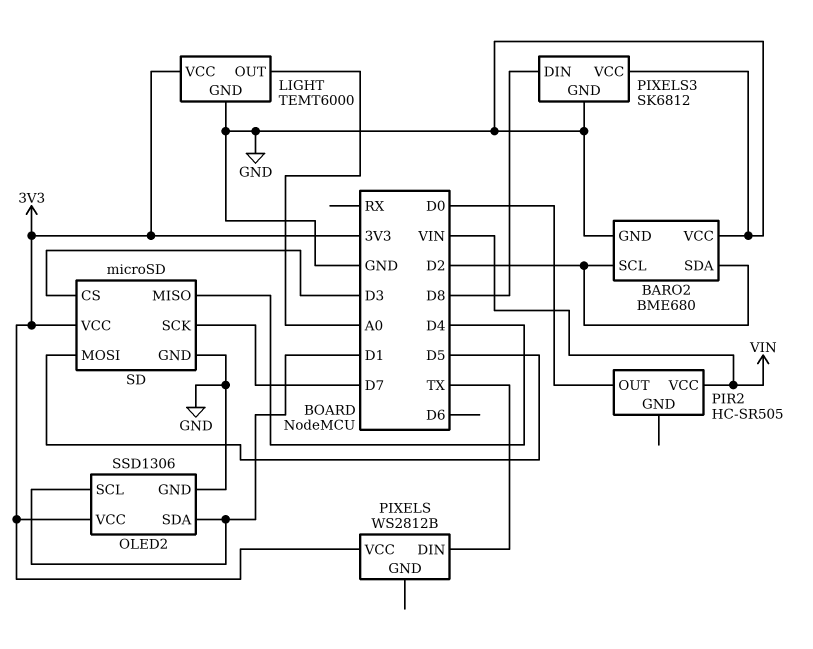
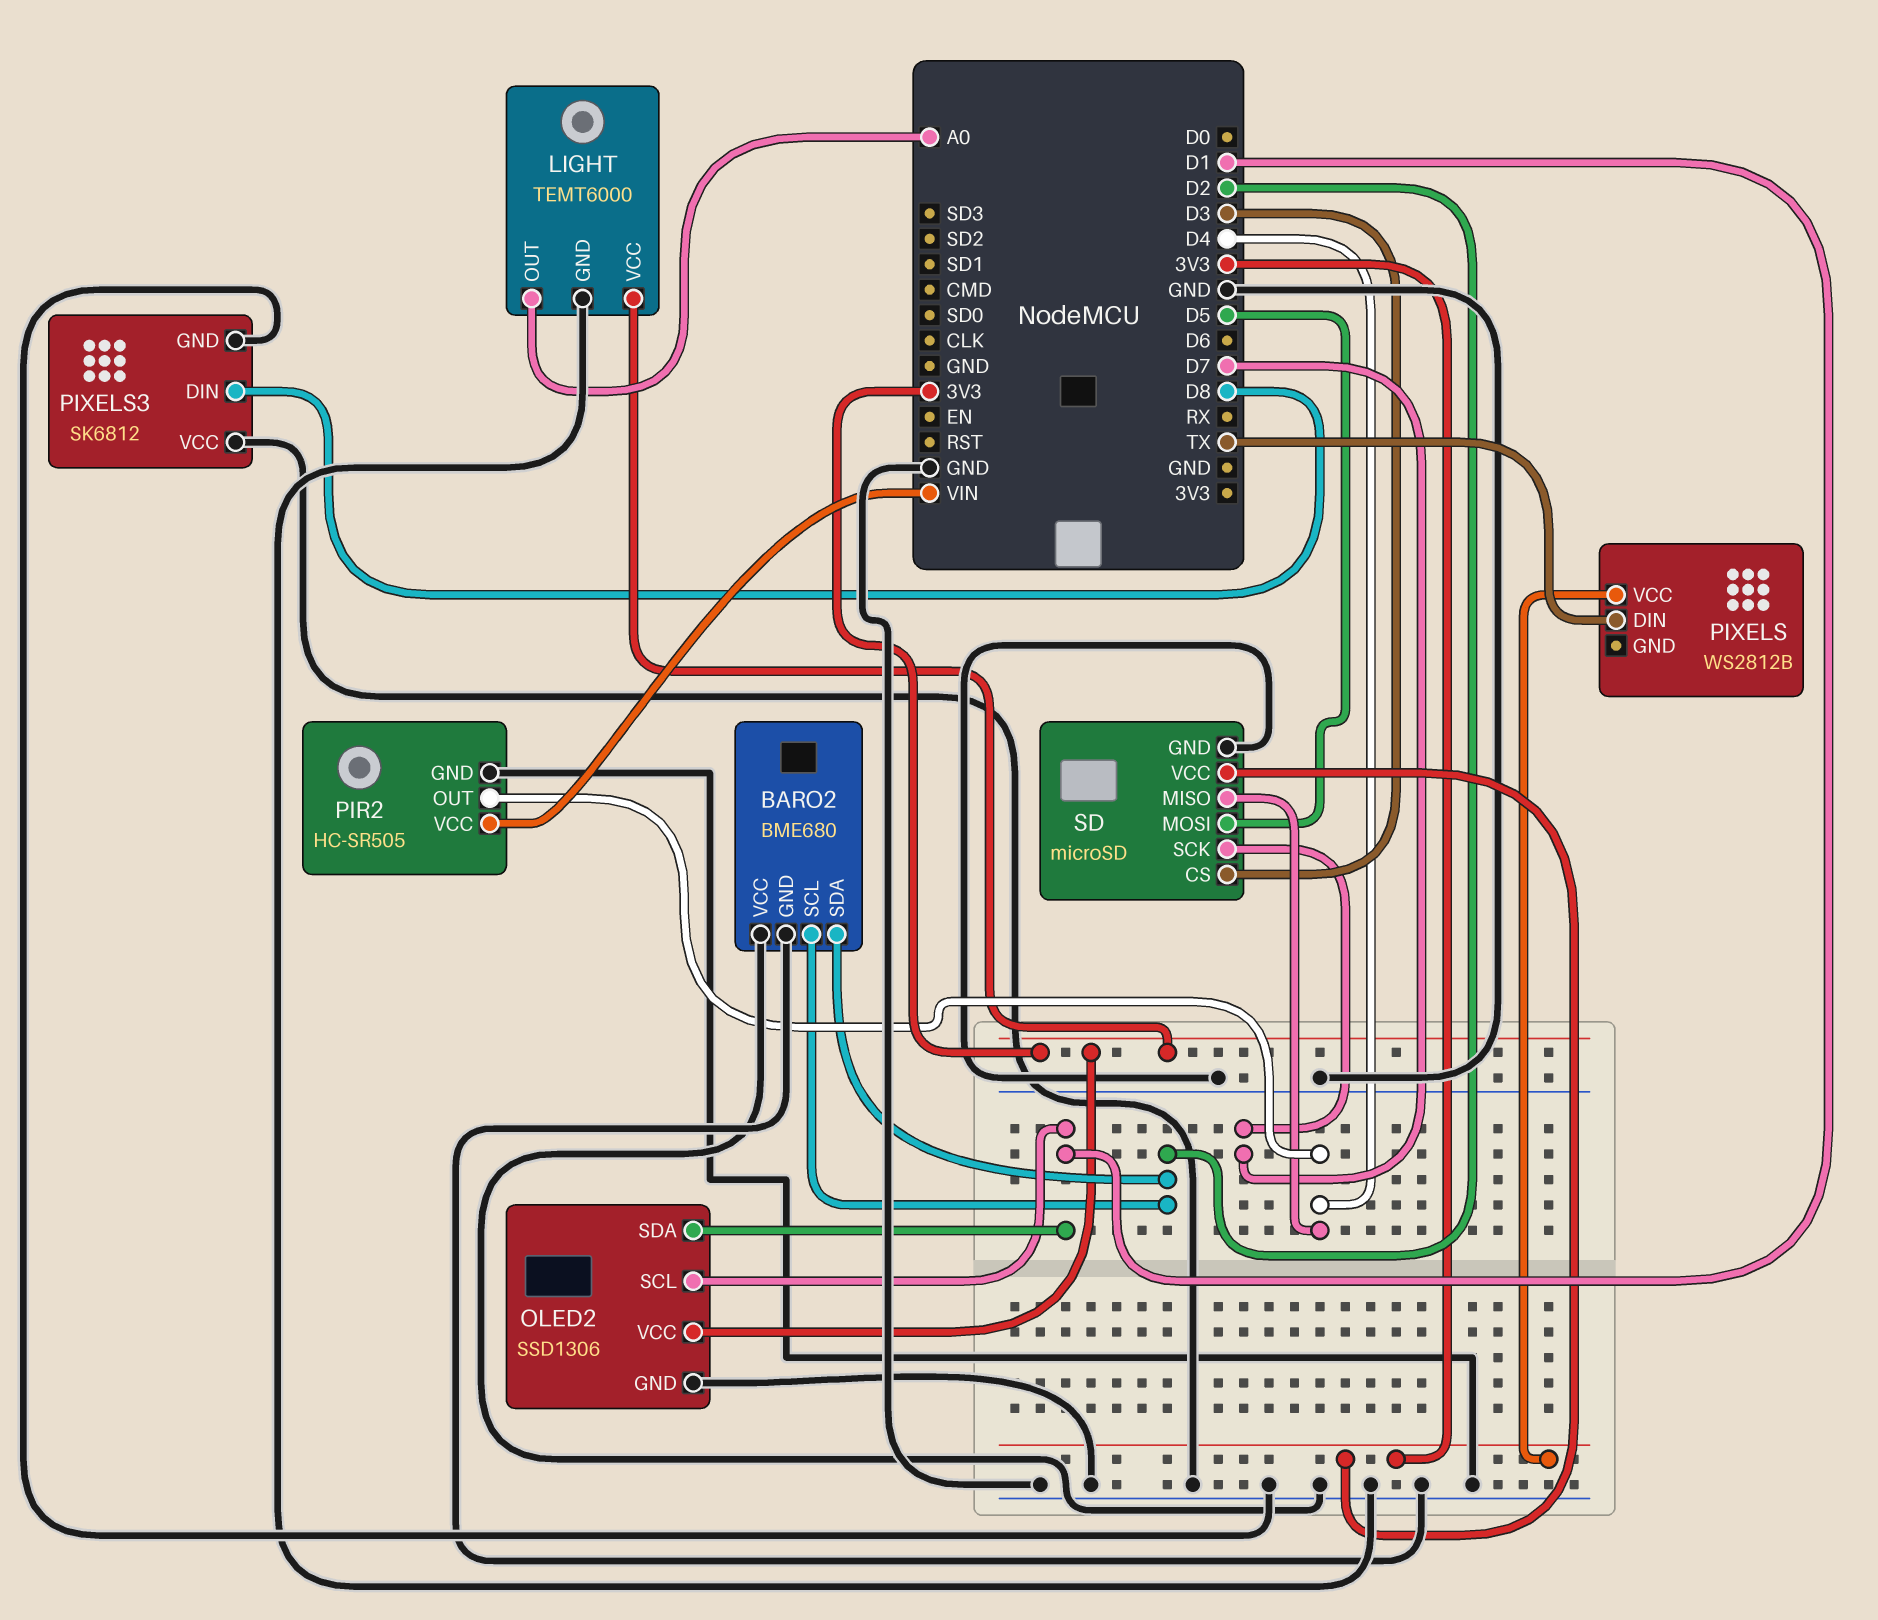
PIR2 pin GND: none -> GND
PIR2 pin OUT: D0 -> D4

